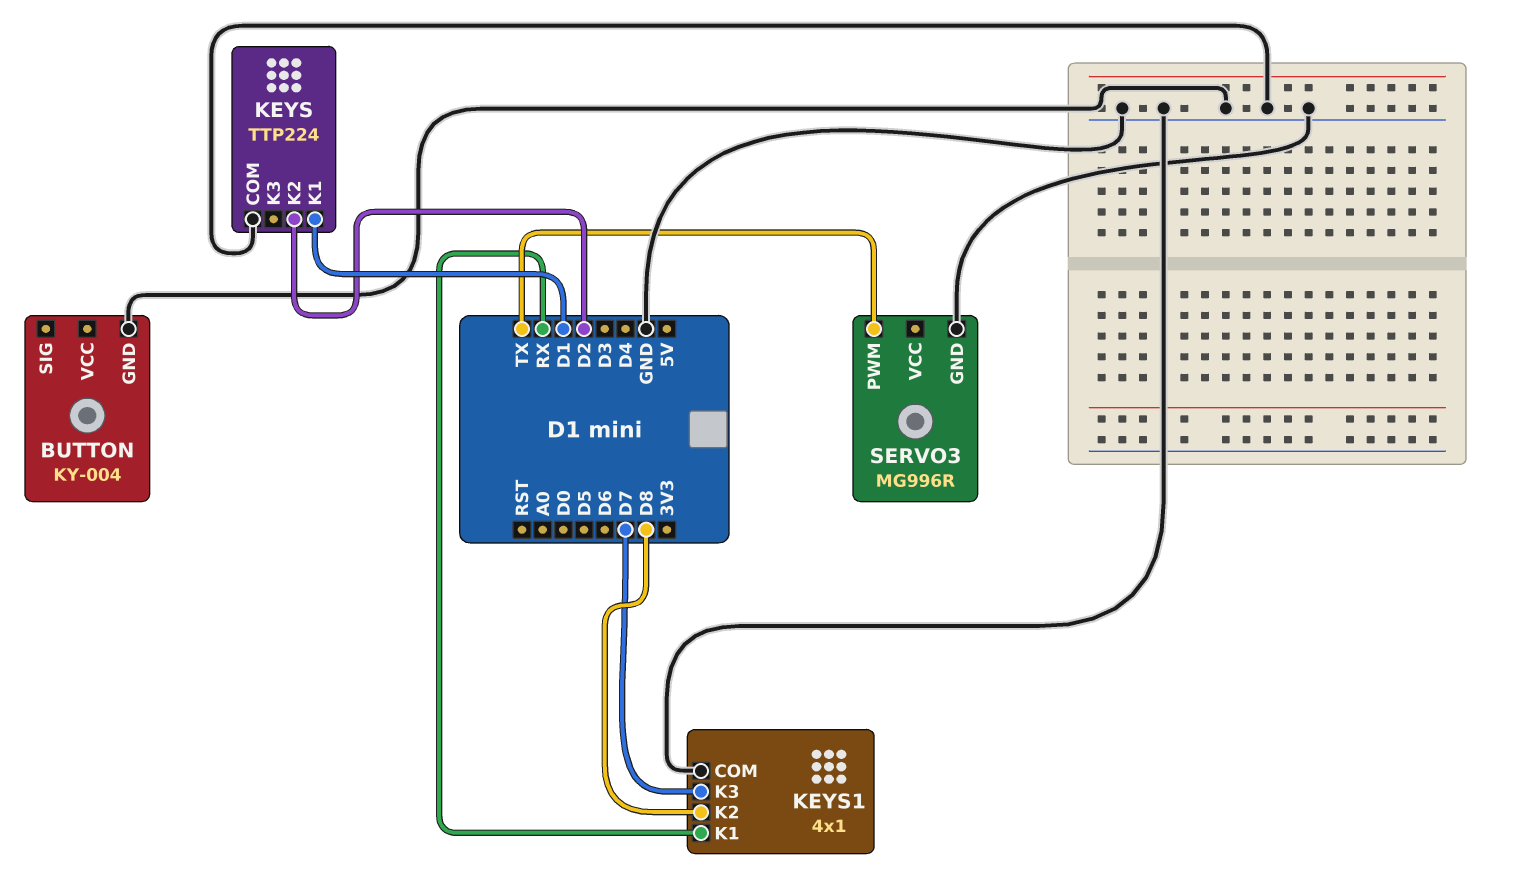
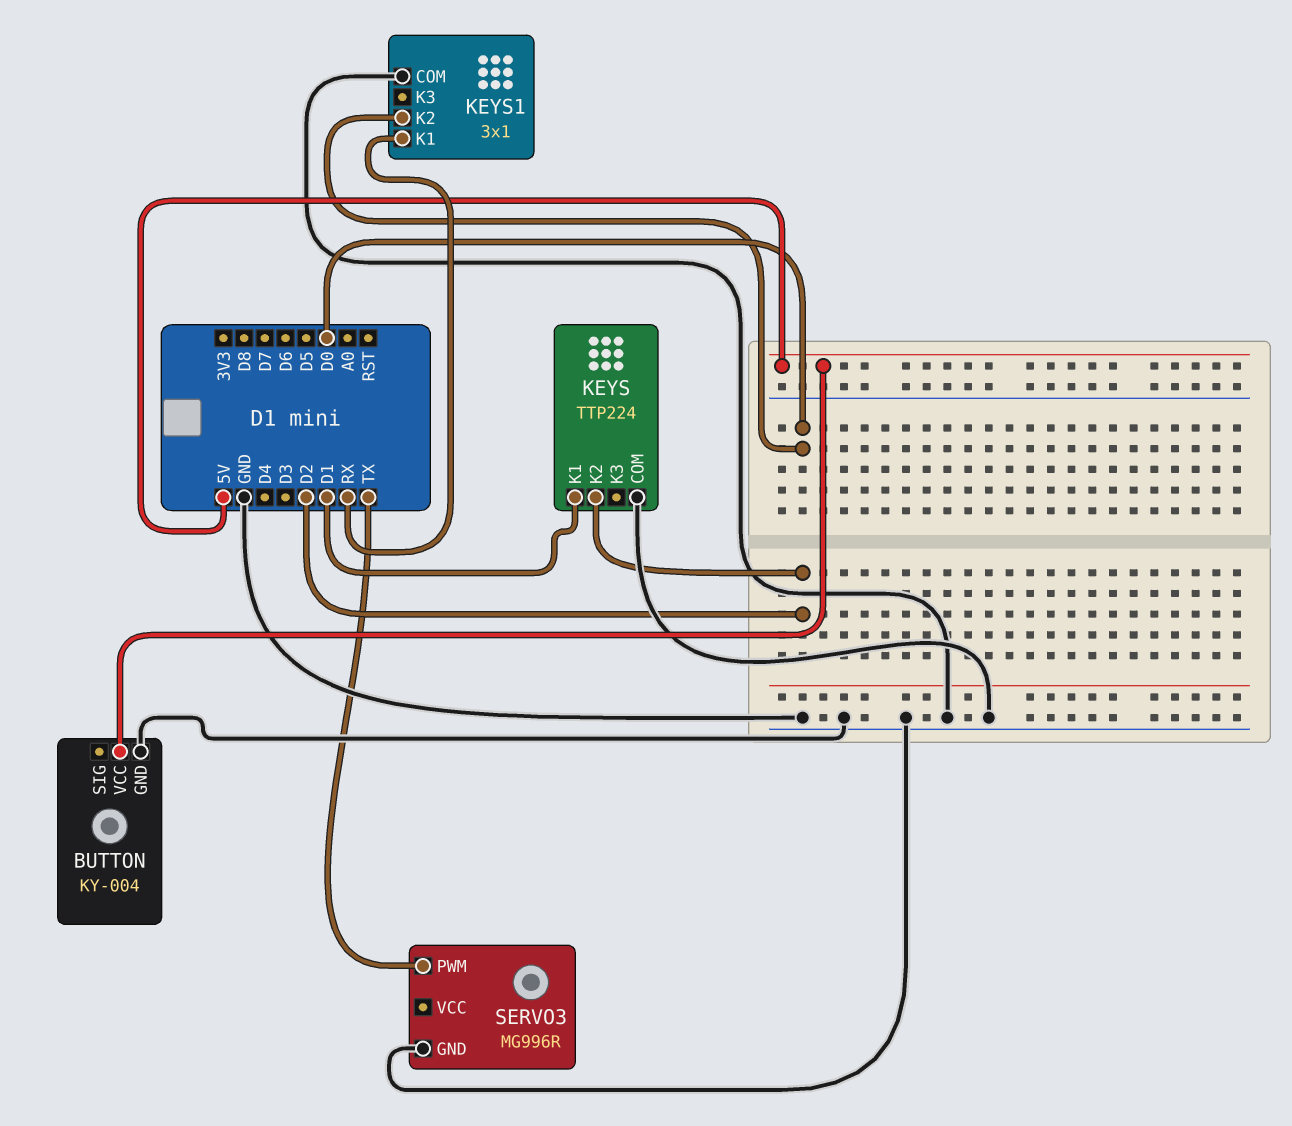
BUTTON pin VCC: none -> 5V
KEYS1: 4x1 -> 3x1
KEYS1 pin K2: D8 -> D0
KEYS1 pin K3: D7 -> none

